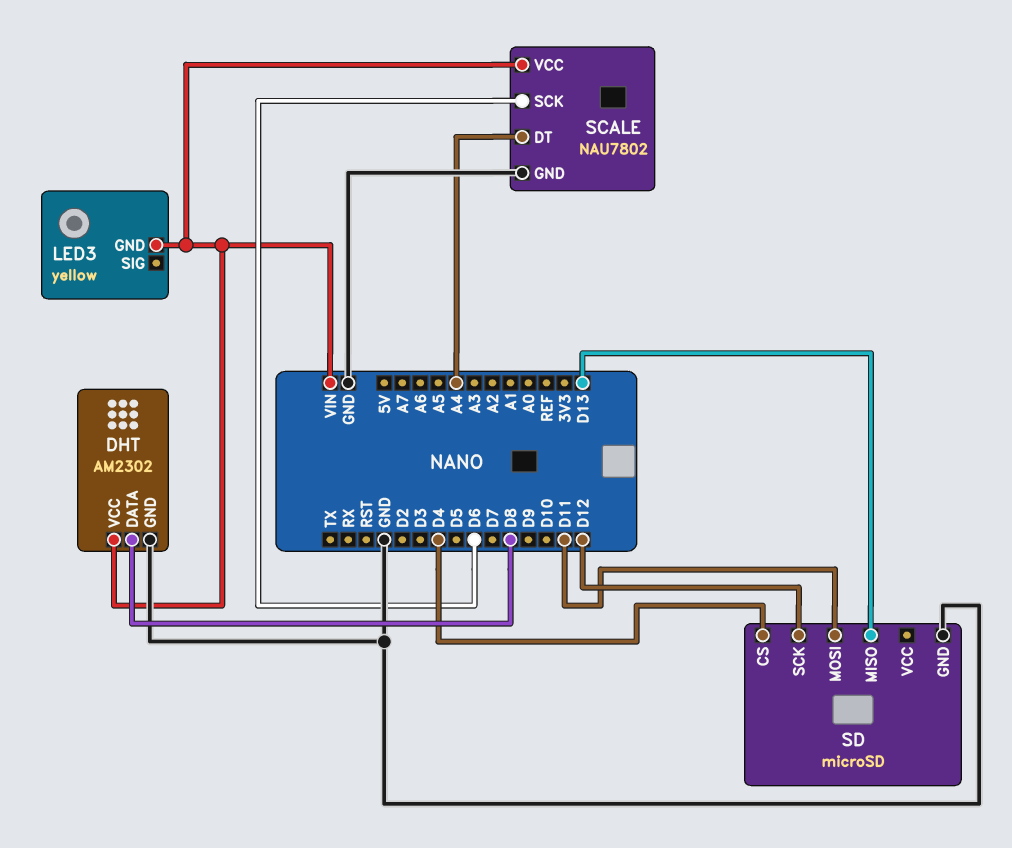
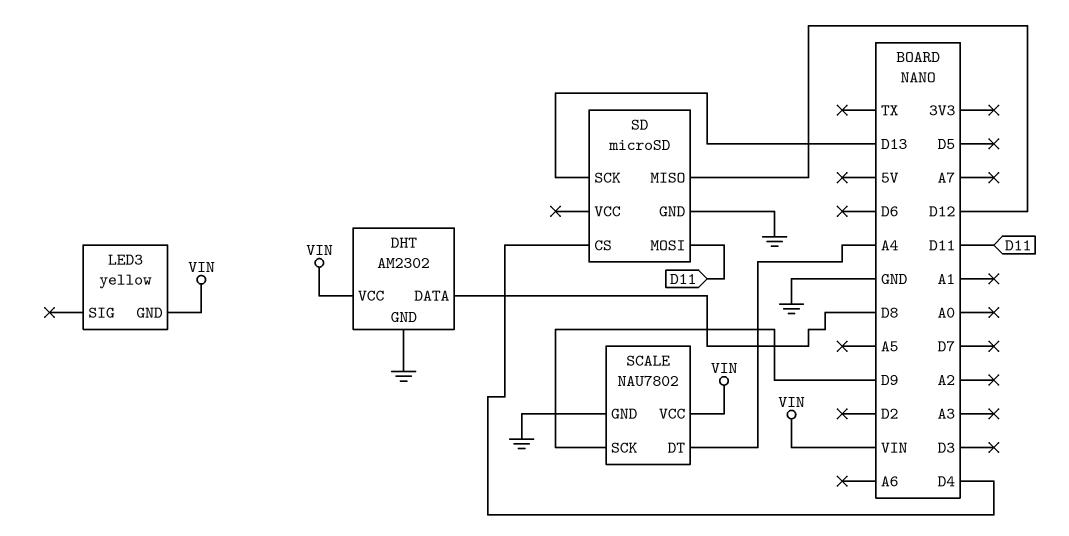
SCALE pin SCK: D6 -> D9
SD pin MISO: D13 -> D12
SD pin SCK: D12 -> D13

